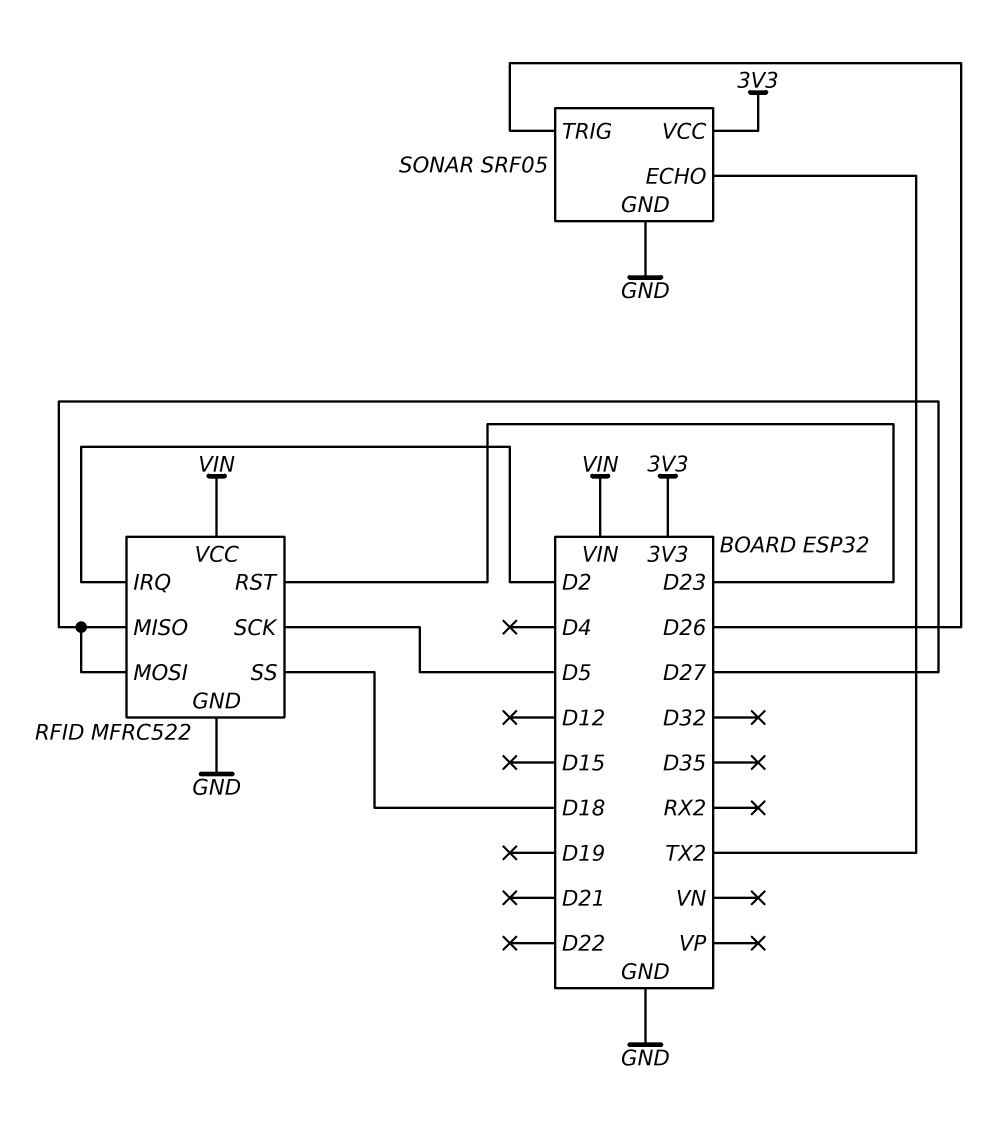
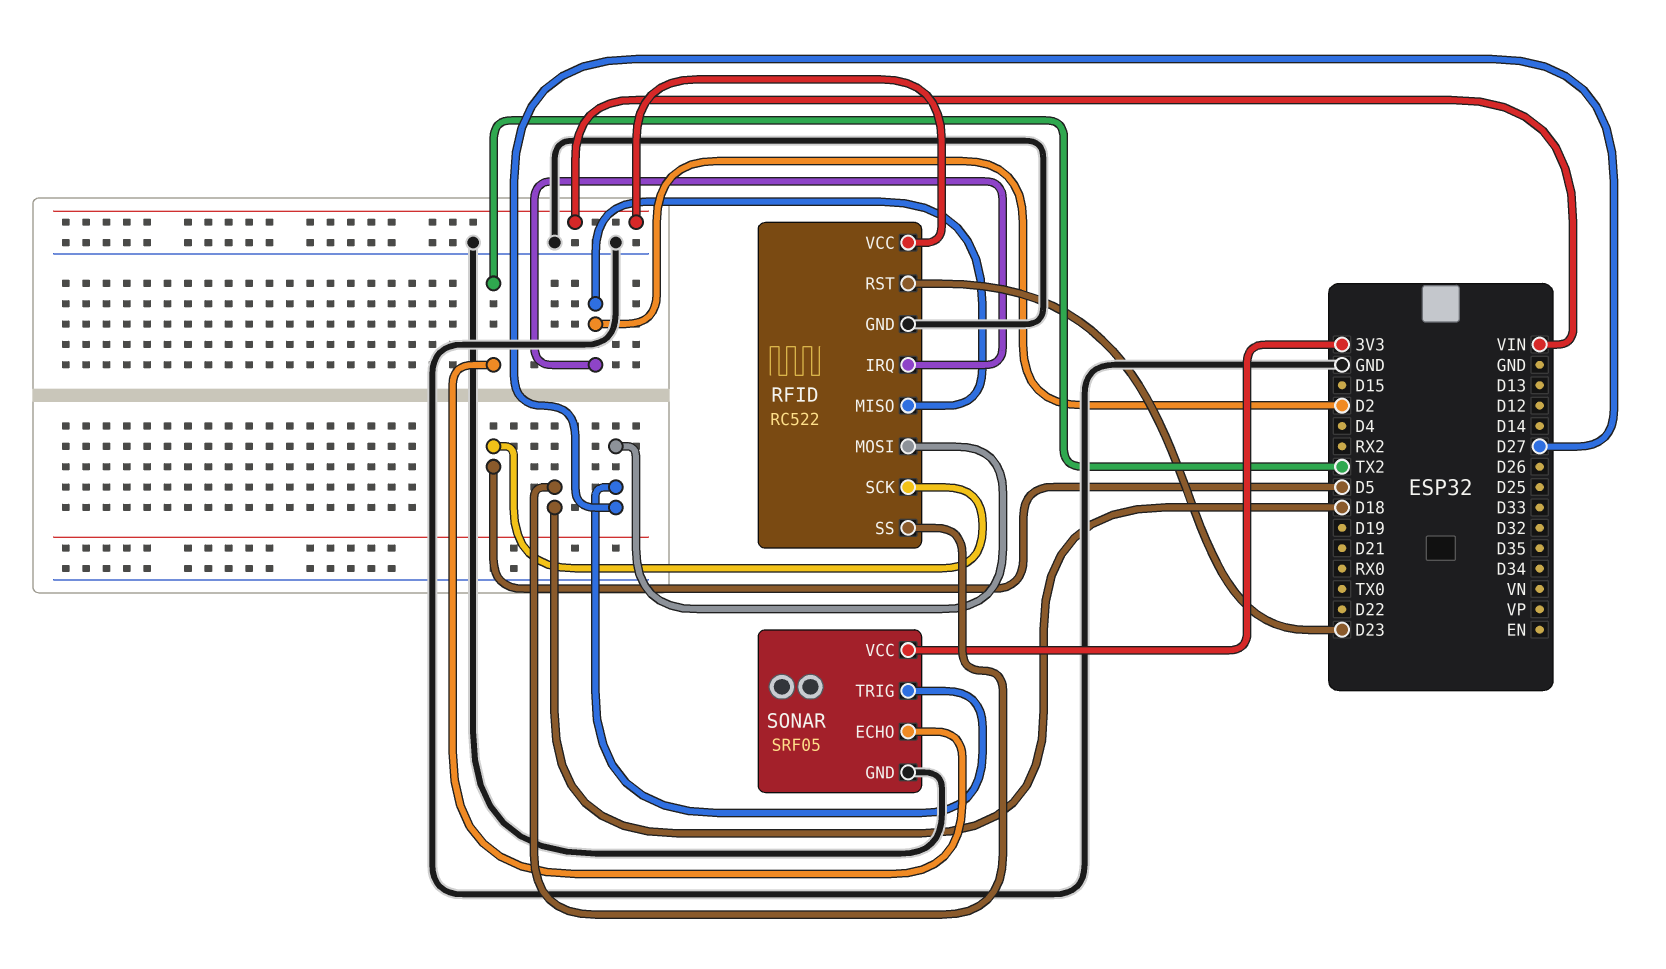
RFID: MFRC522 -> RC522
RFID pin MISO: D27 -> D2
SONAR pin TRIG: D26 -> D27

